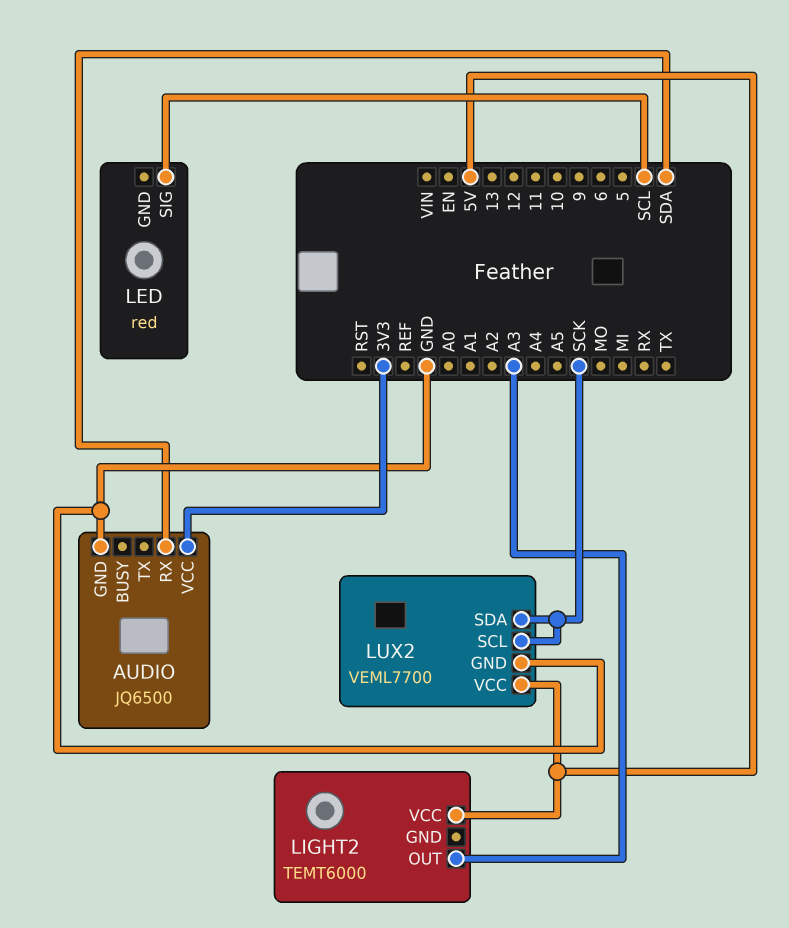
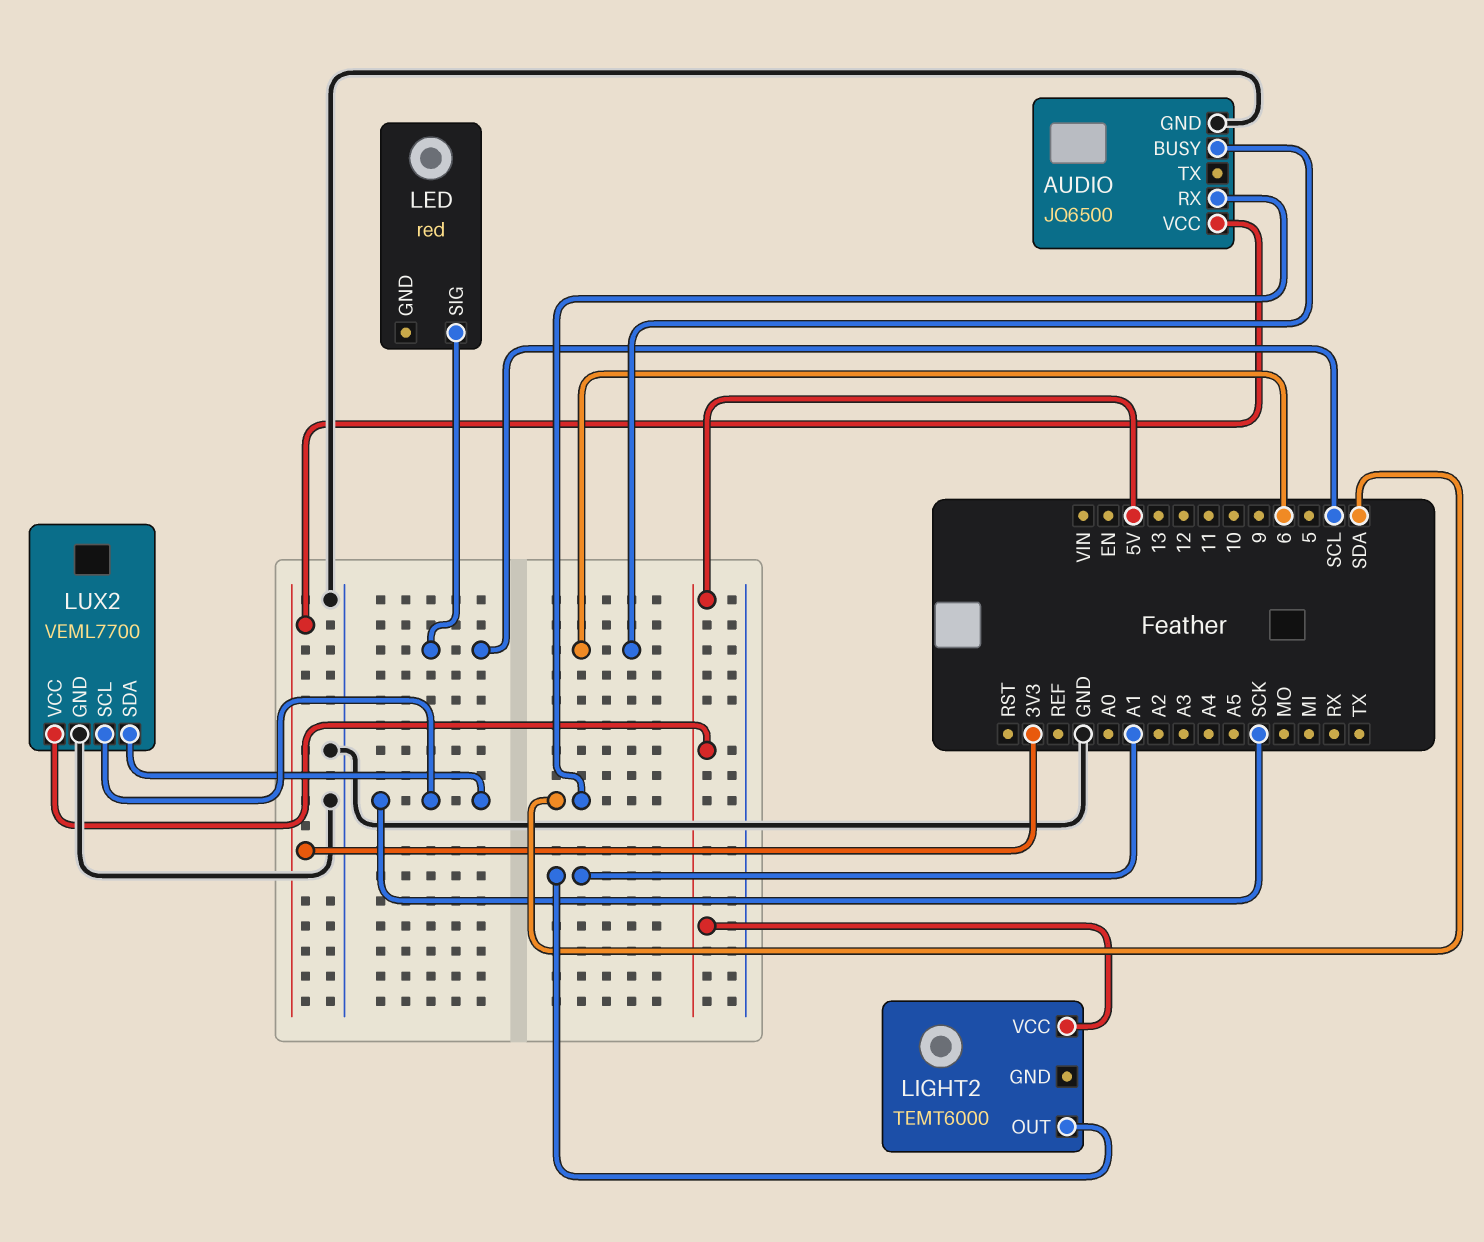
AUDIO pin BUSY: none -> 6
LIGHT2 pin OUT: A3 -> A1

